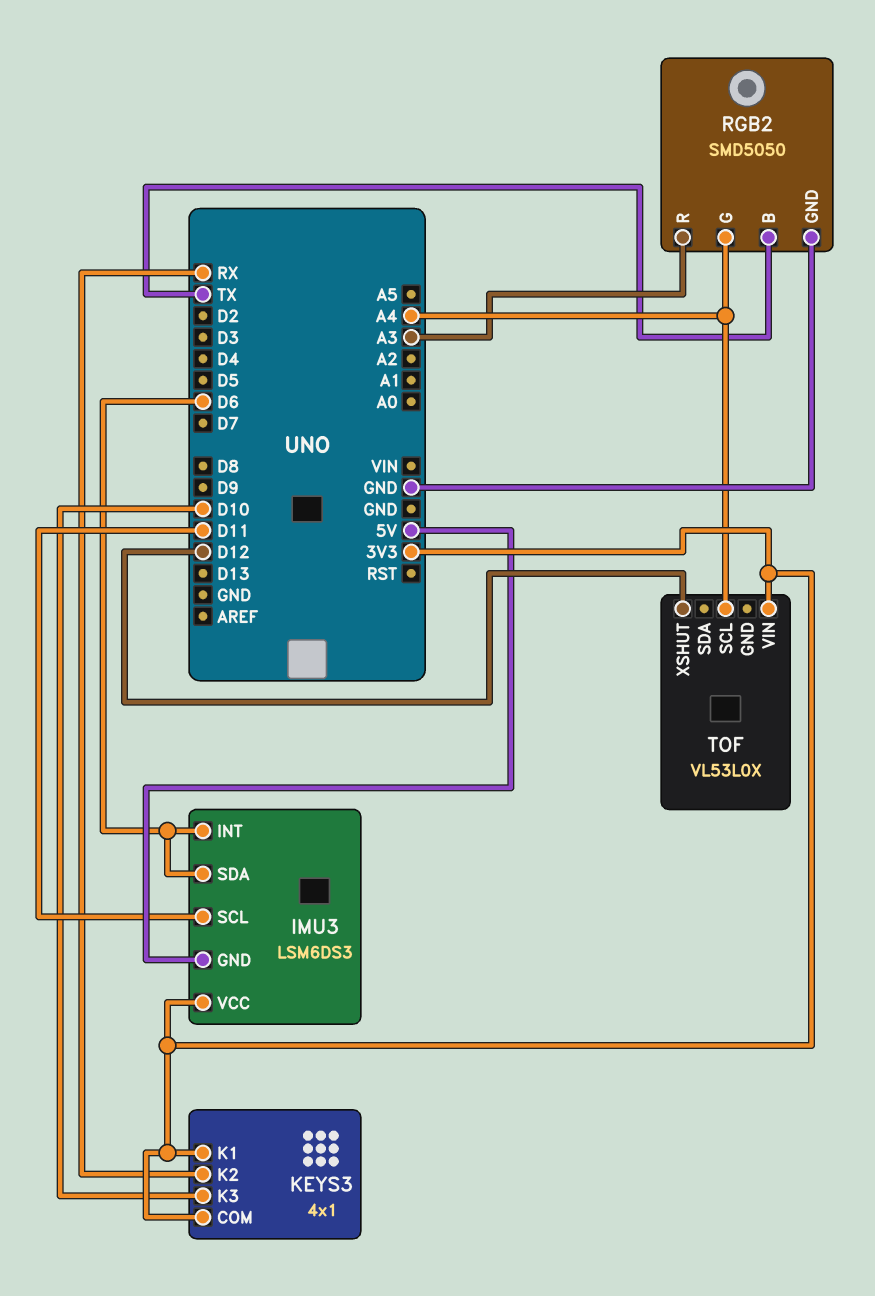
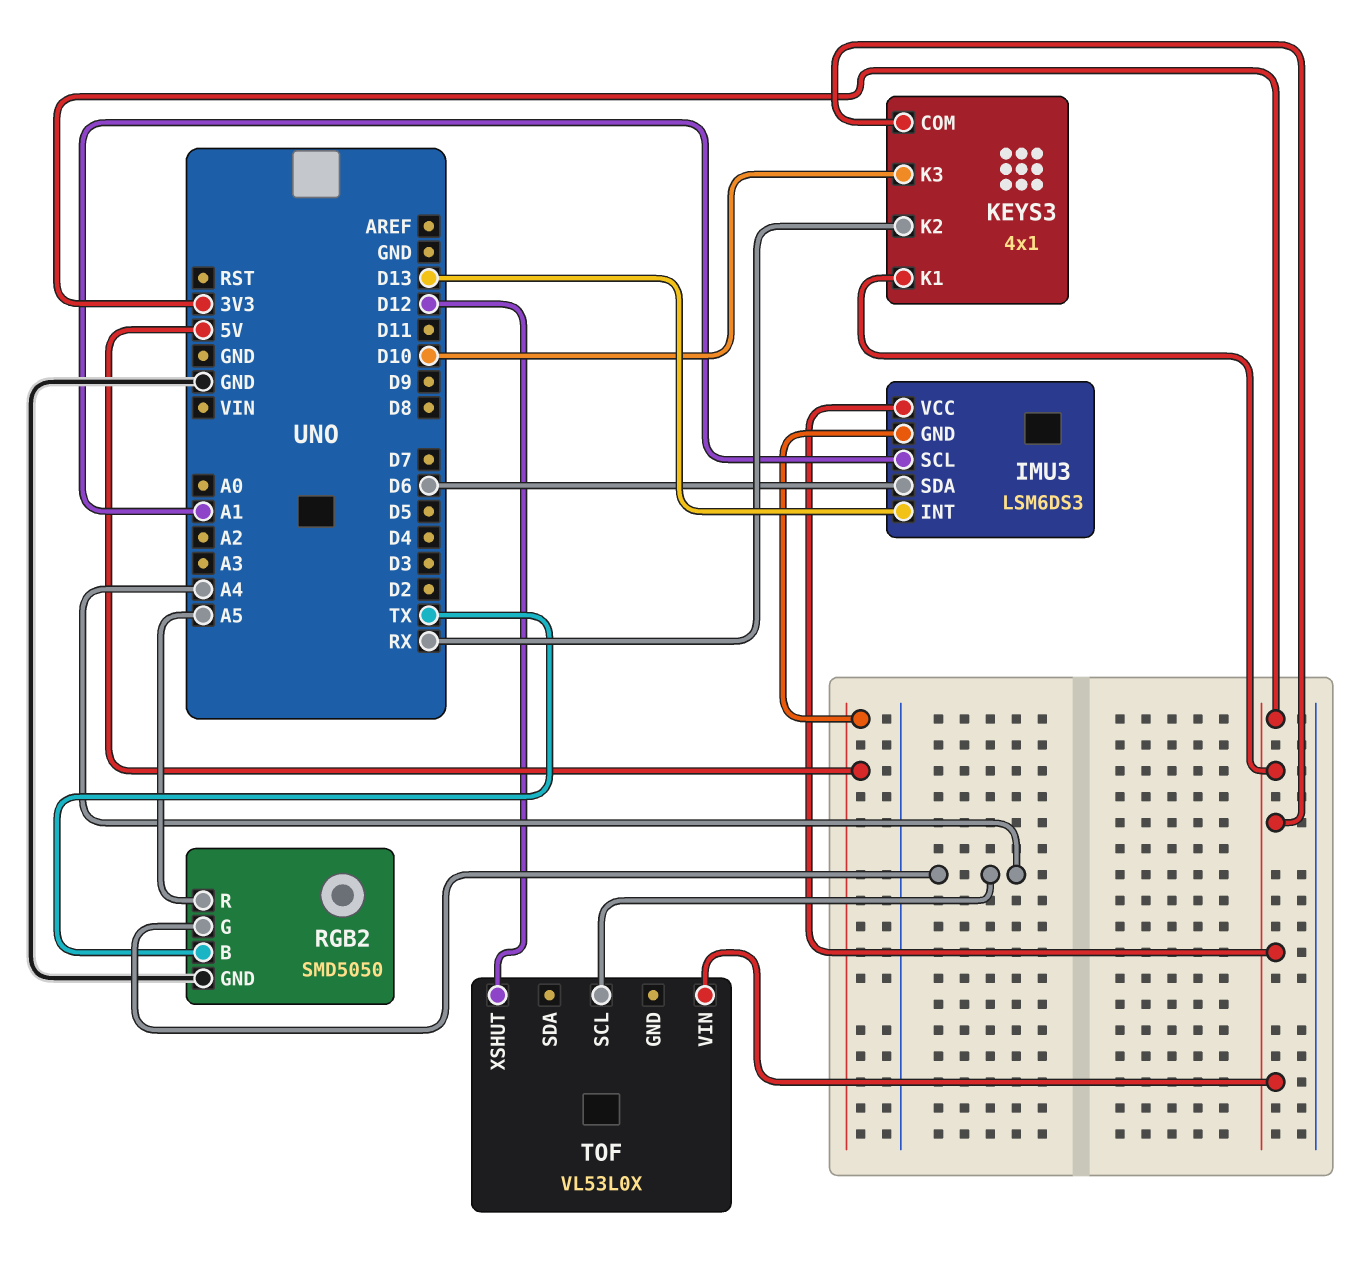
IMU3 pin INT: D6 -> D13
IMU3 pin SCL: D11 -> A1
RGB2 pin R: A3 -> A5

